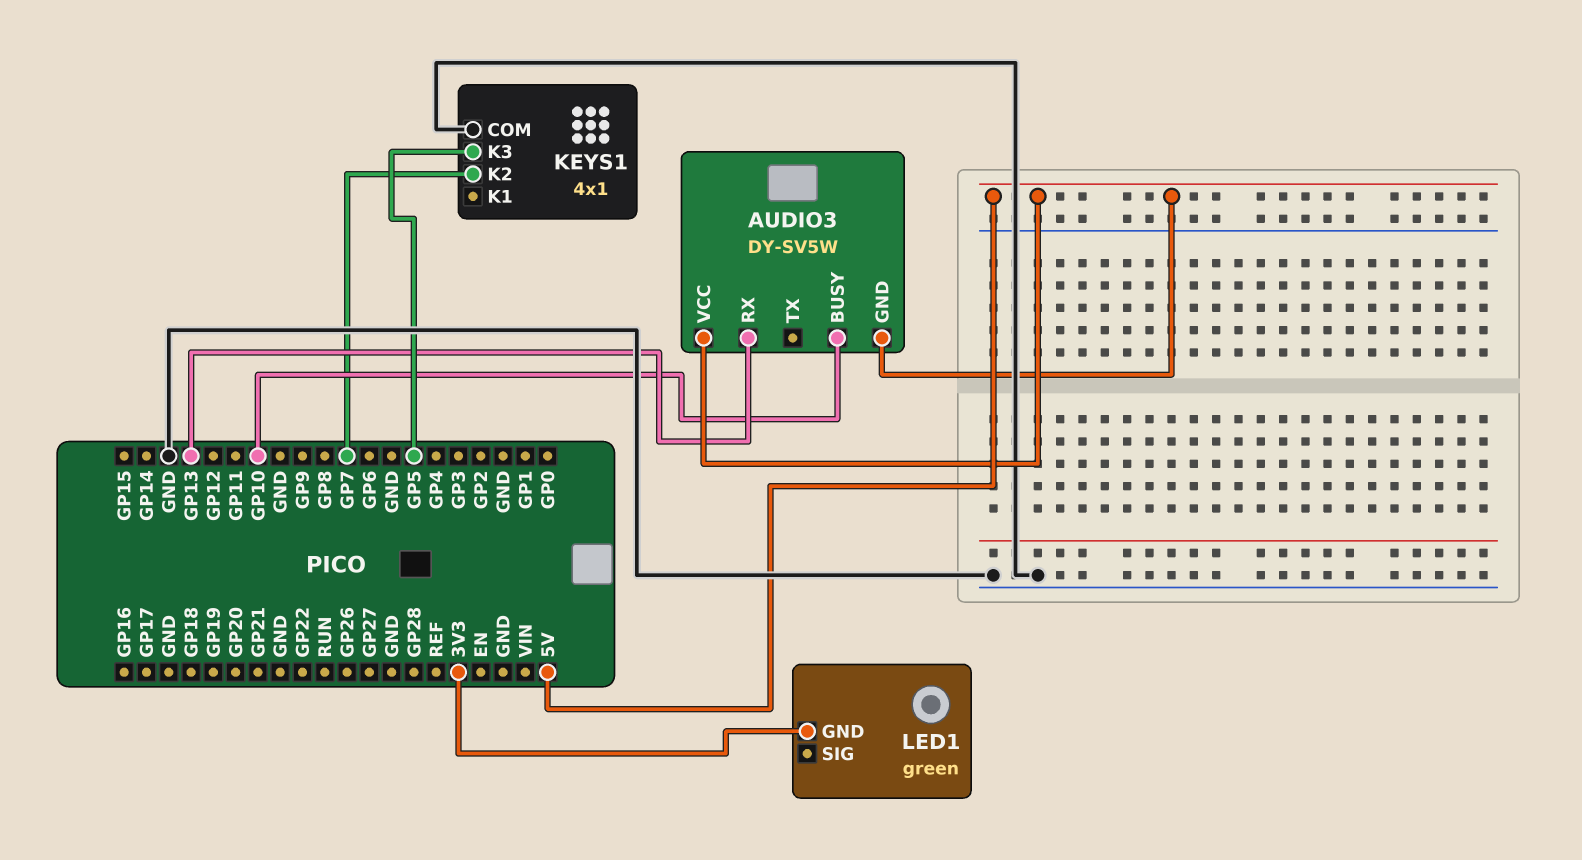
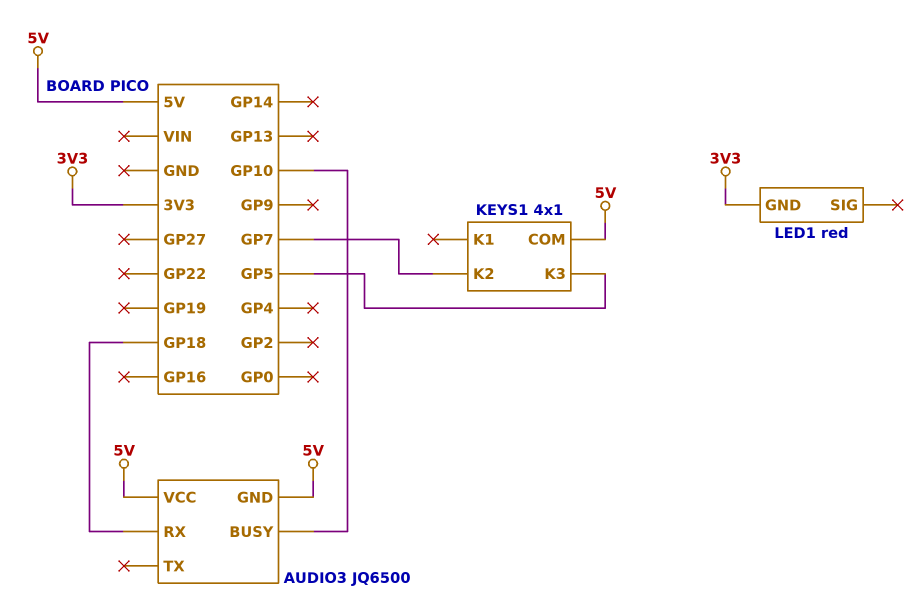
AUDIO3: DY-SV5W -> JQ6500
AUDIO3 pin RX: GP13 -> GP18
KEYS1 pin COM: GND -> 5V
LED1: green -> red

